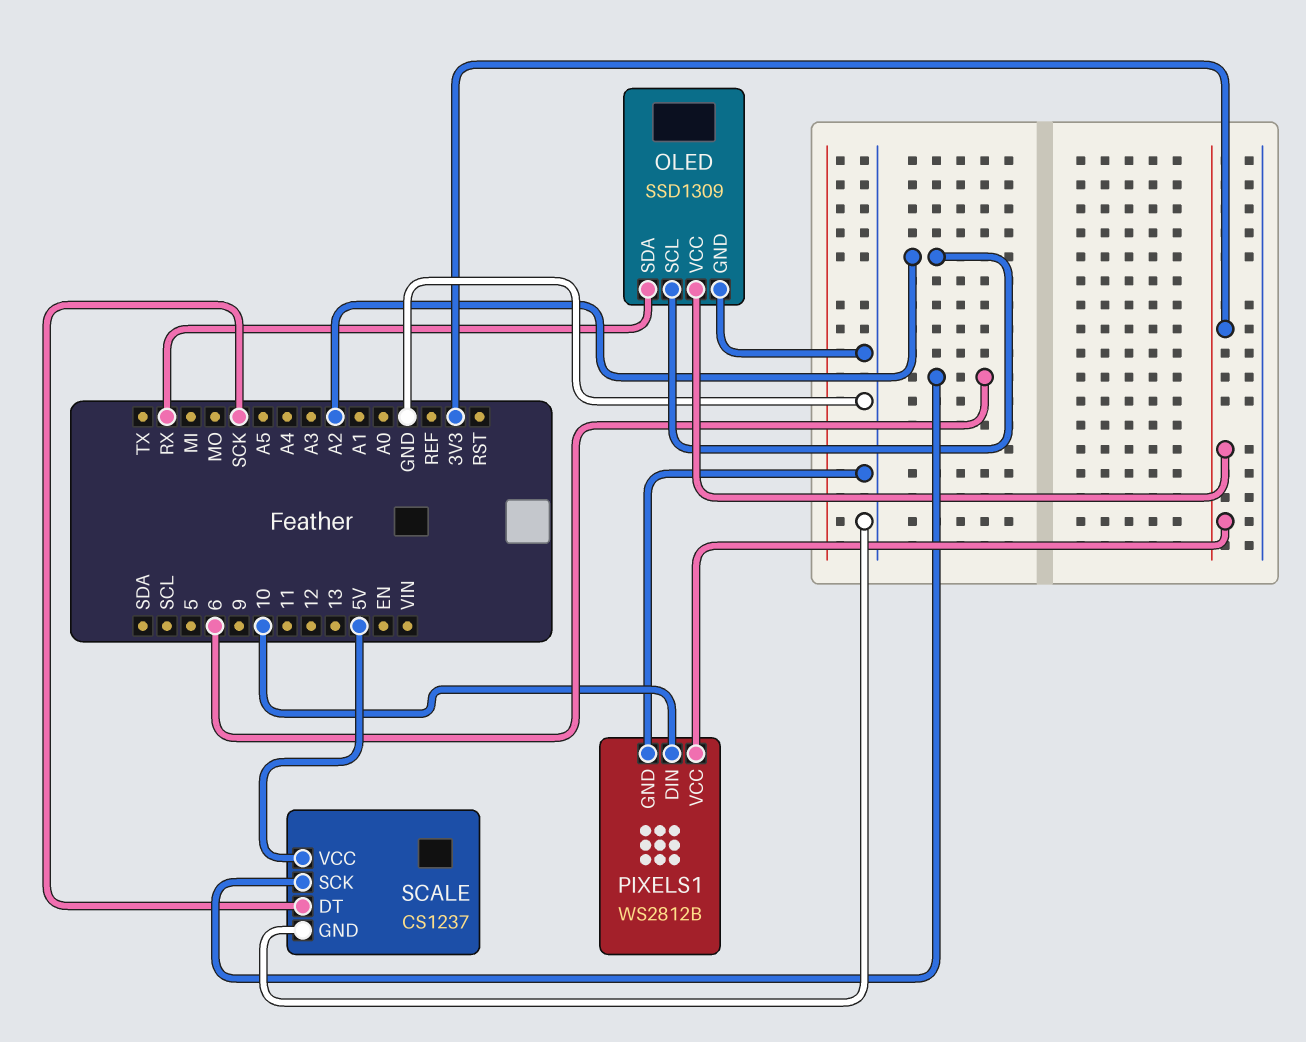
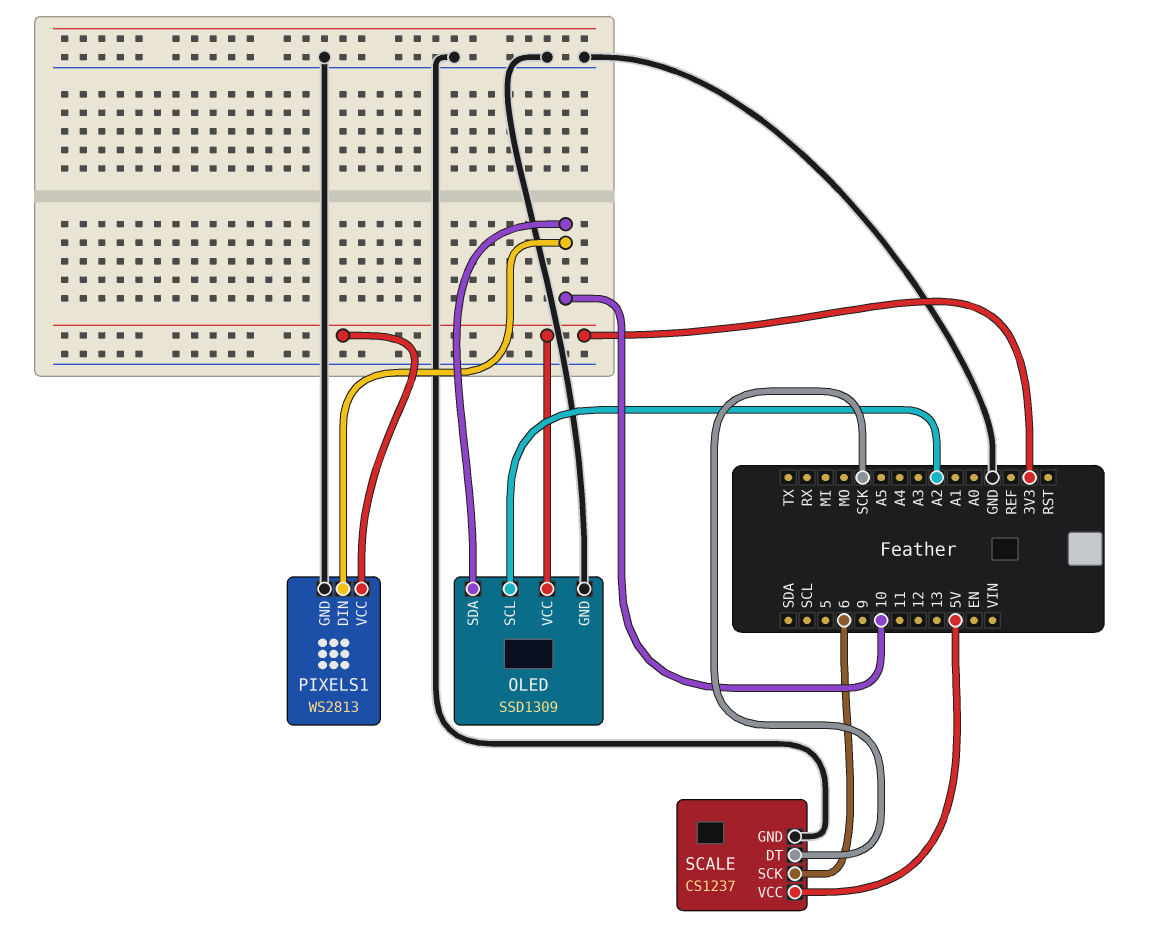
OLED pin SDA: RX -> 10
PIXELS1: WS2812B -> WS2813

